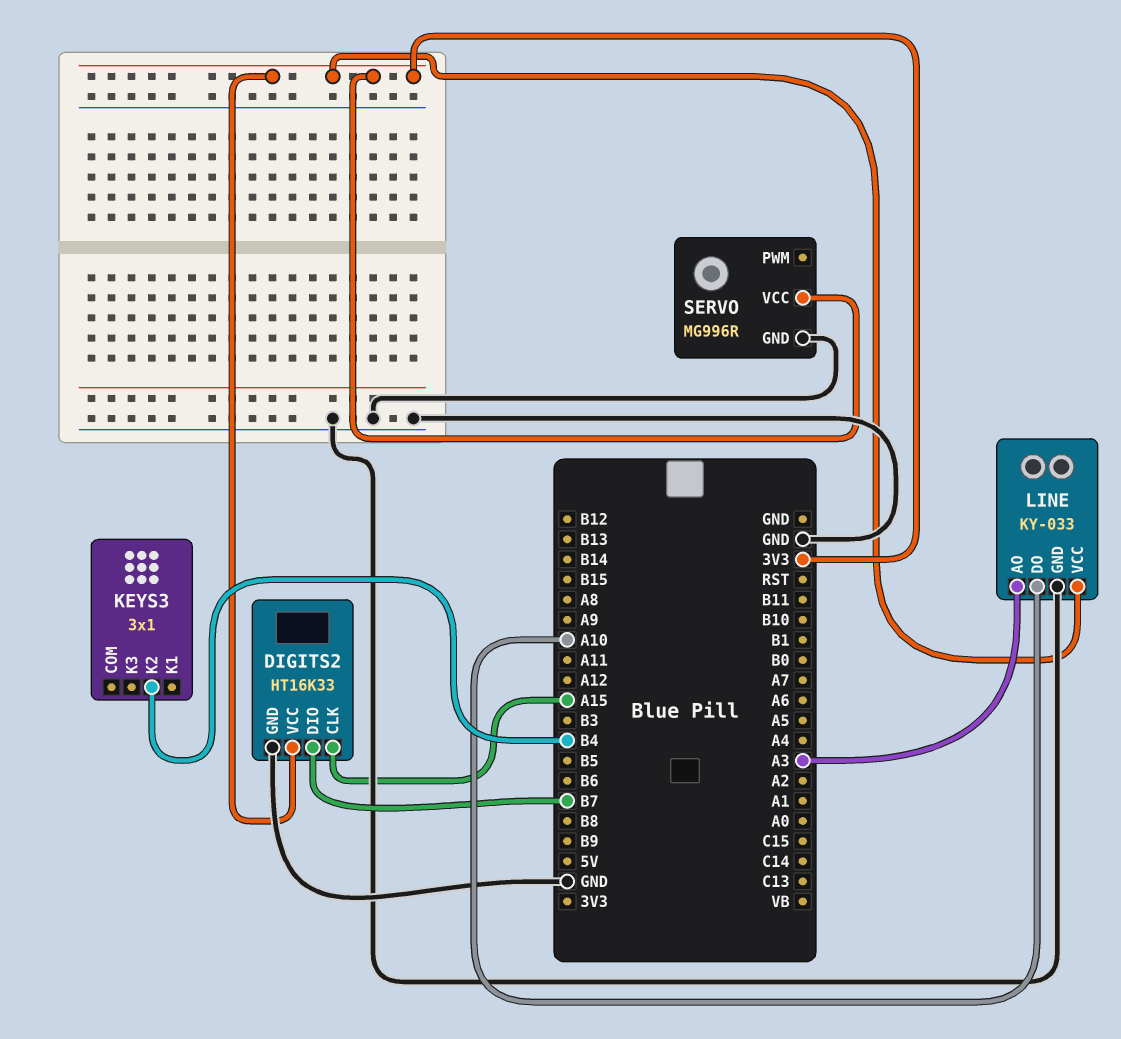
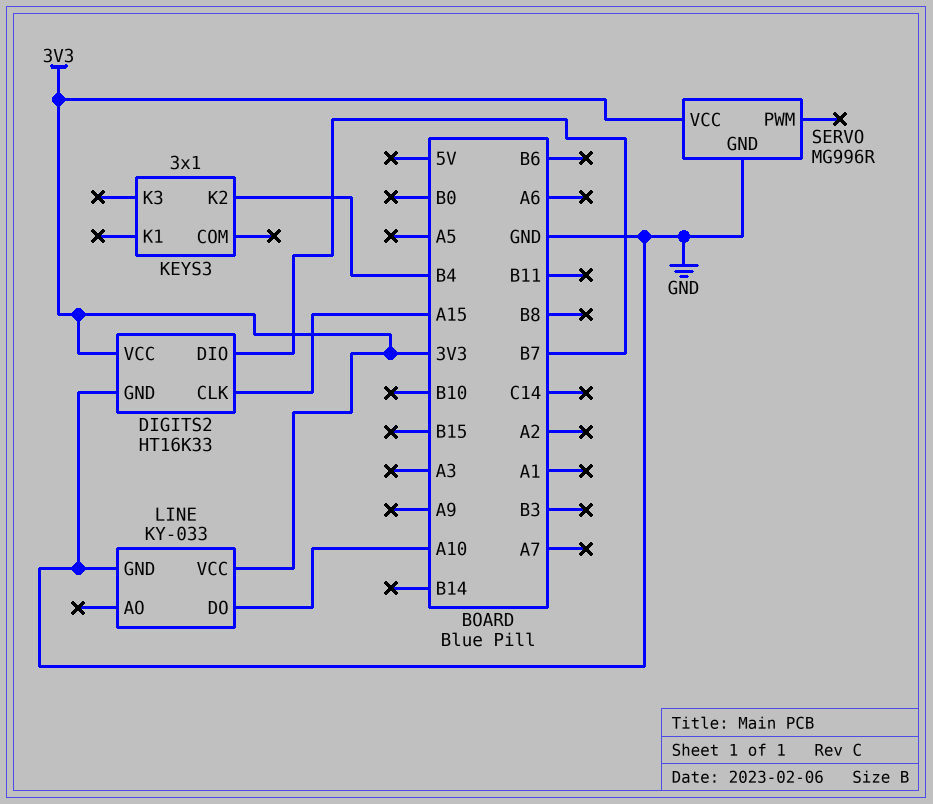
LINE pin AO: A3 -> none

